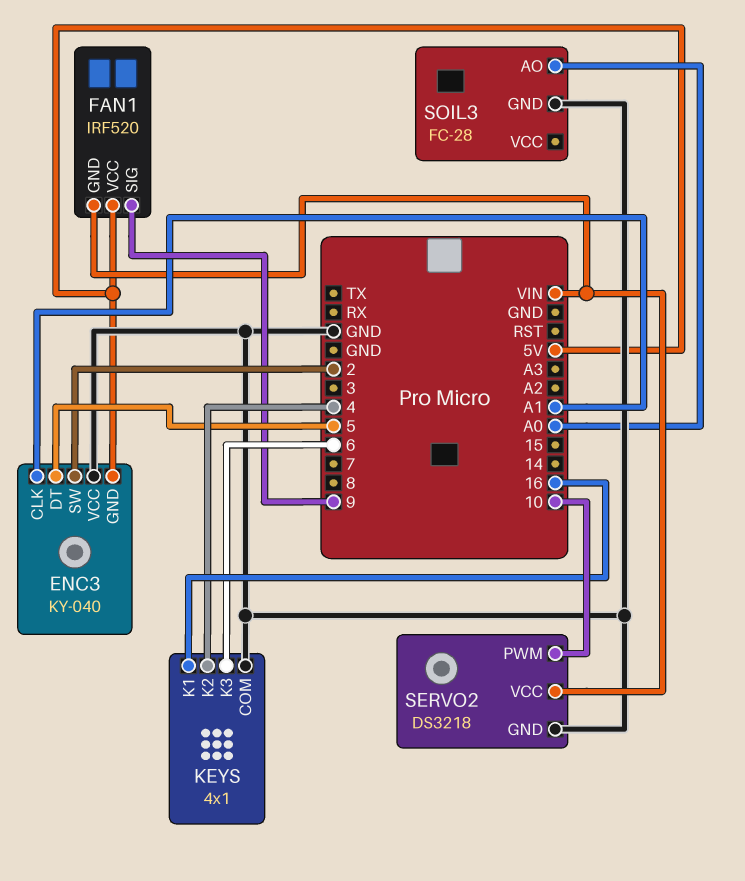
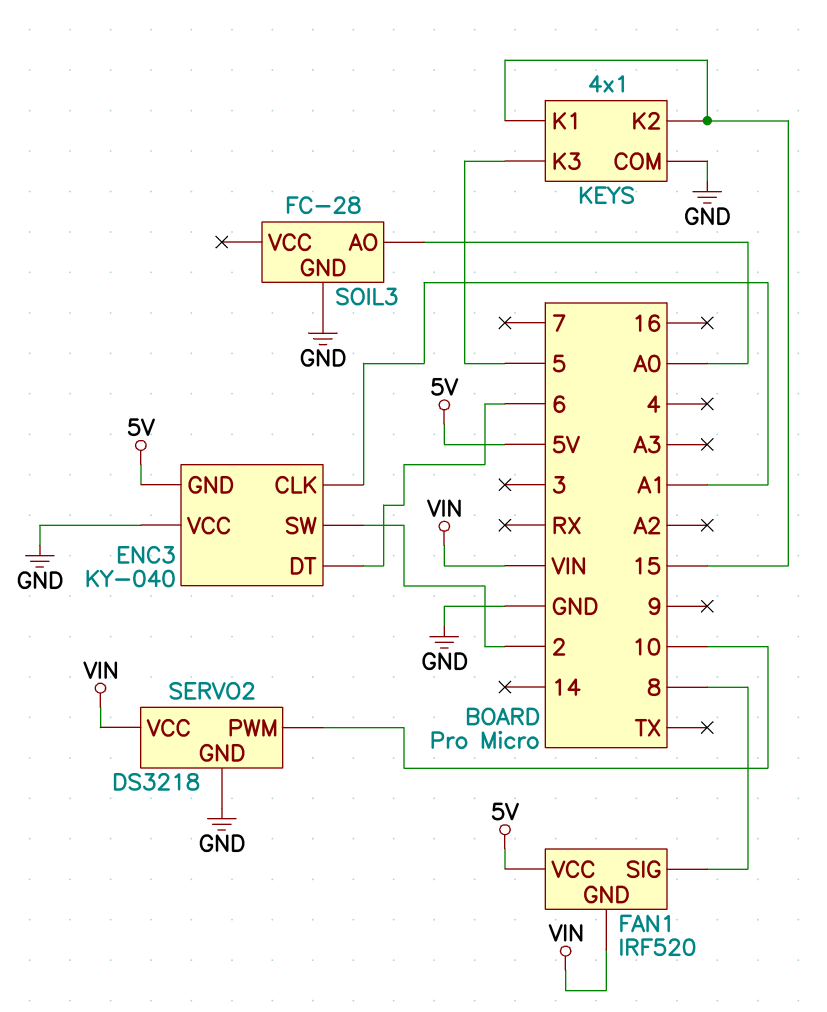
ENC3 pin DT: 5 -> 6
FAN1 pin SIG: 9 -> 8
KEYS pin K1: 16 -> 15
KEYS pin K2: 4 -> 15
KEYS pin K3: 6 -> 5

